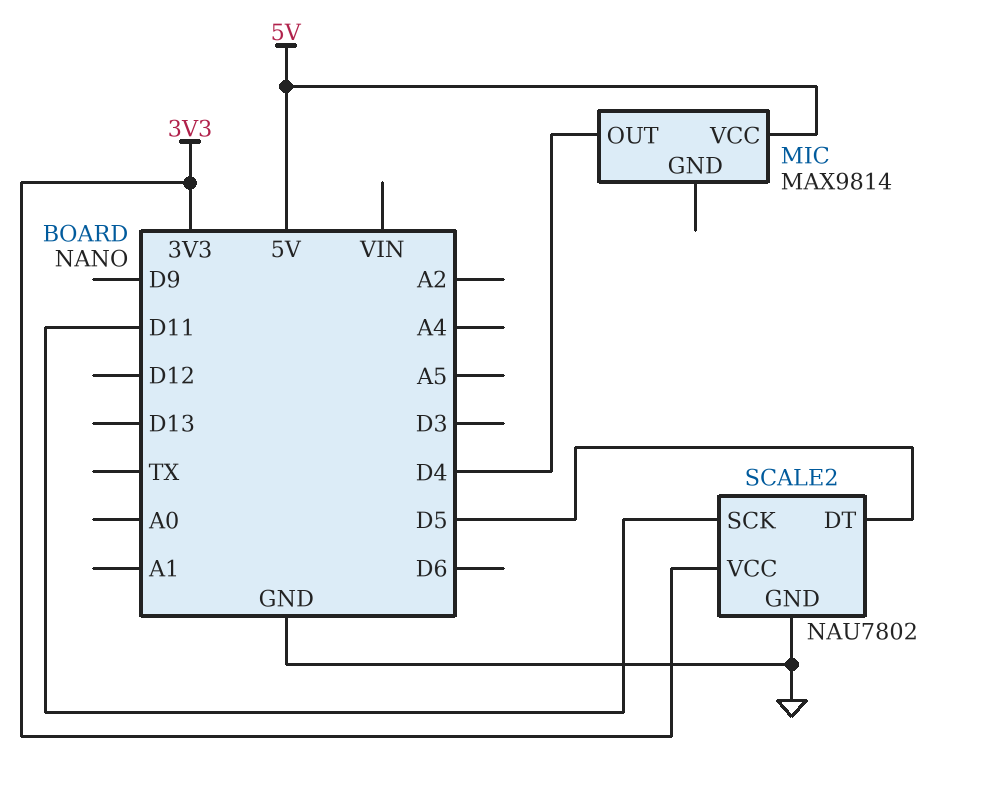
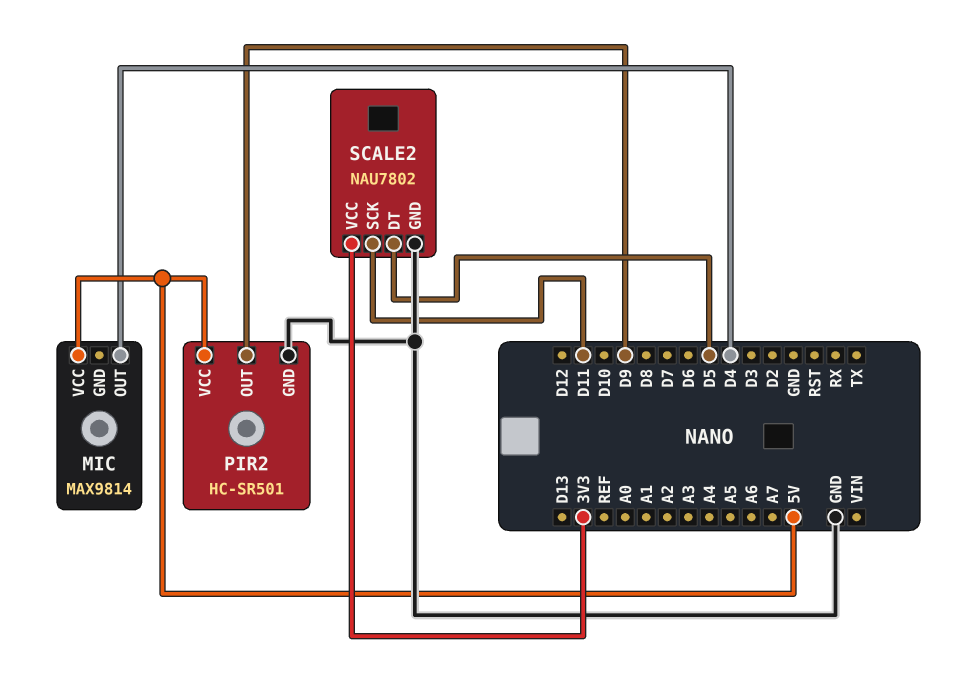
PIR2: none -> HC-SR501
PIR2 pin GND: none -> GND
PIR2 pin OUT: none -> D9
PIR2 pin VCC: none -> 5V

